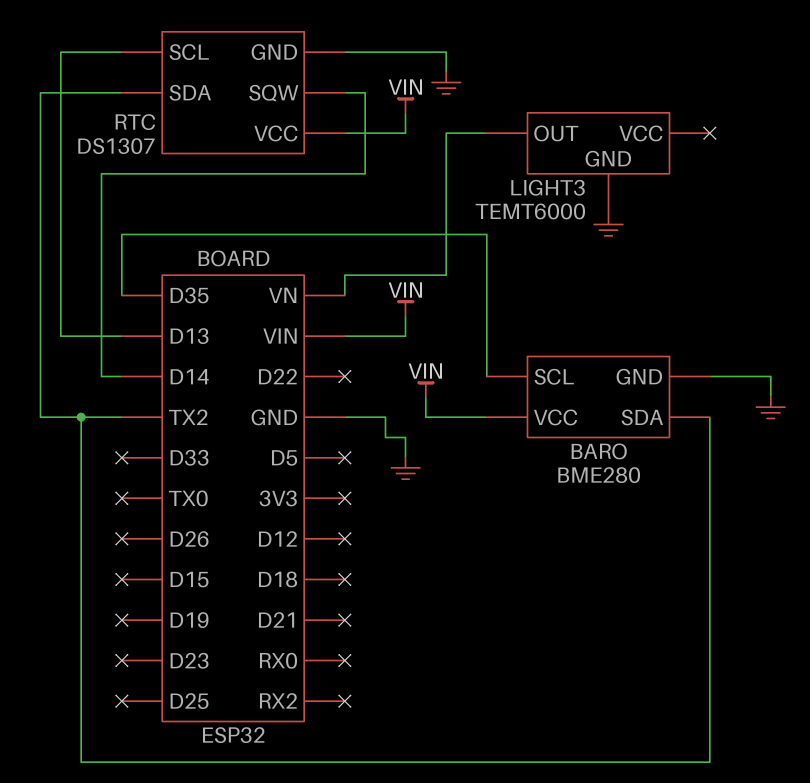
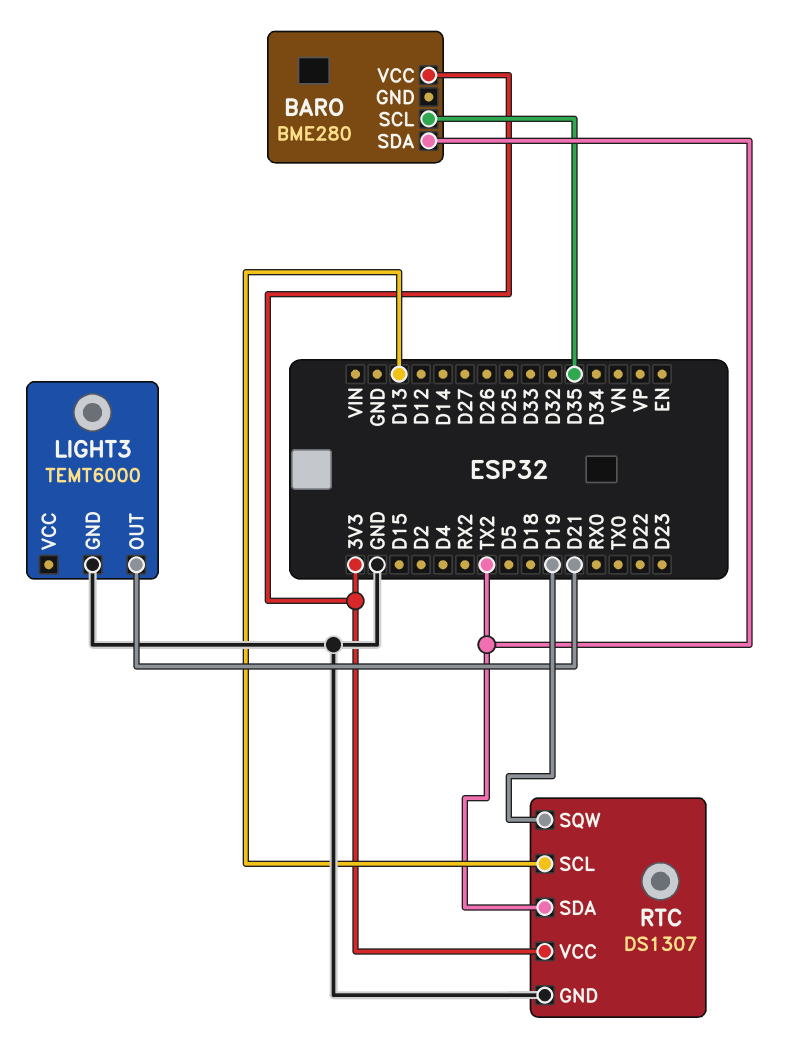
BARO pin GND: GND -> none
BARO pin VCC: VIN -> 3V3
LIGHT3 pin OUT: VN -> D21
RTC pin SQW: D14 -> D19
RTC pin VCC: VIN -> 3V3

